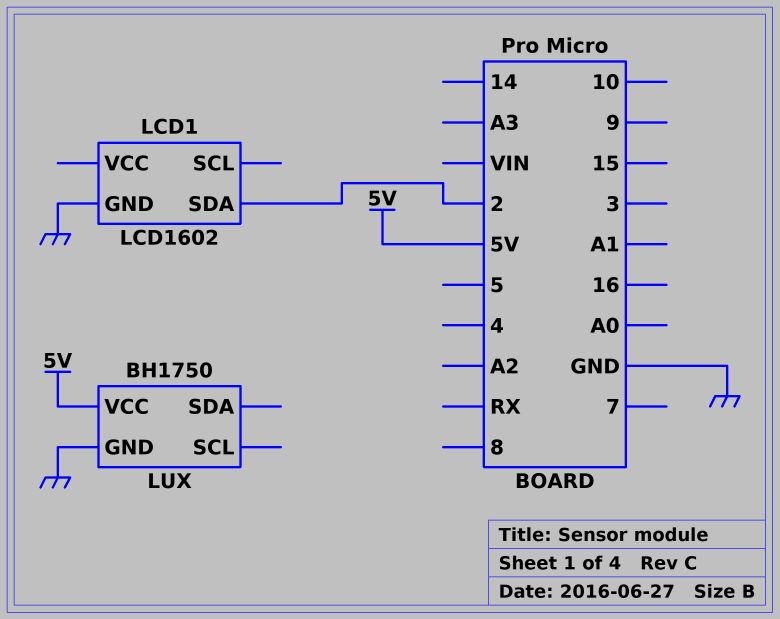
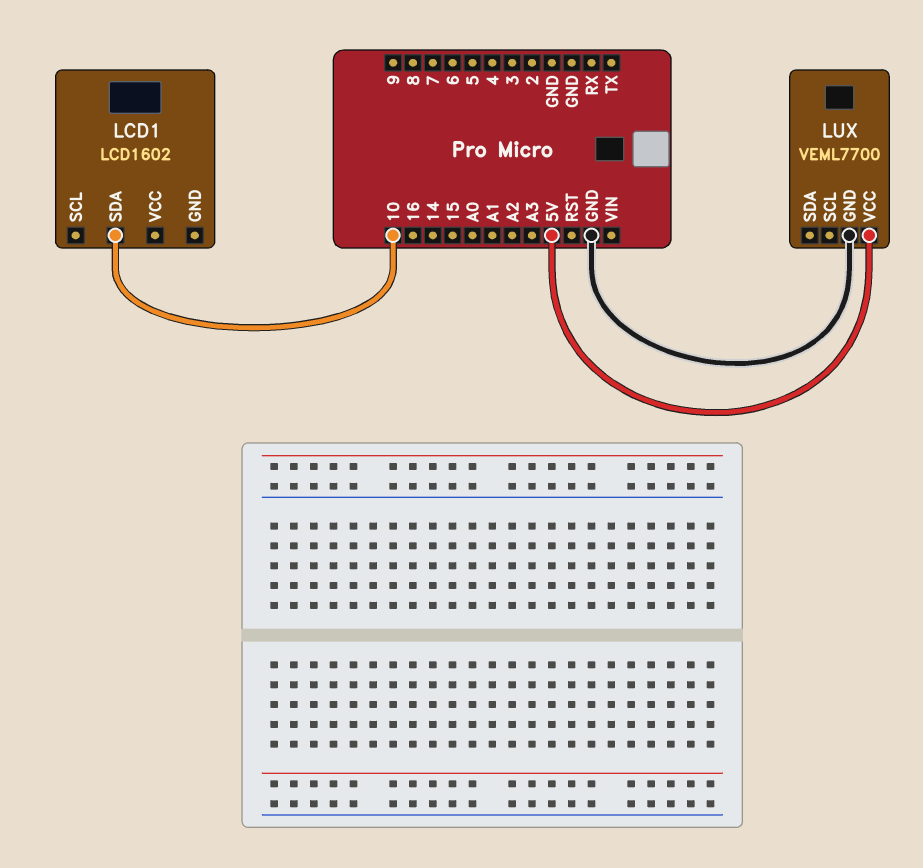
LCD1 pin GND: GND -> none
LCD1 pin SDA: 2 -> 10
LUX: BH1750 -> VEML7700

